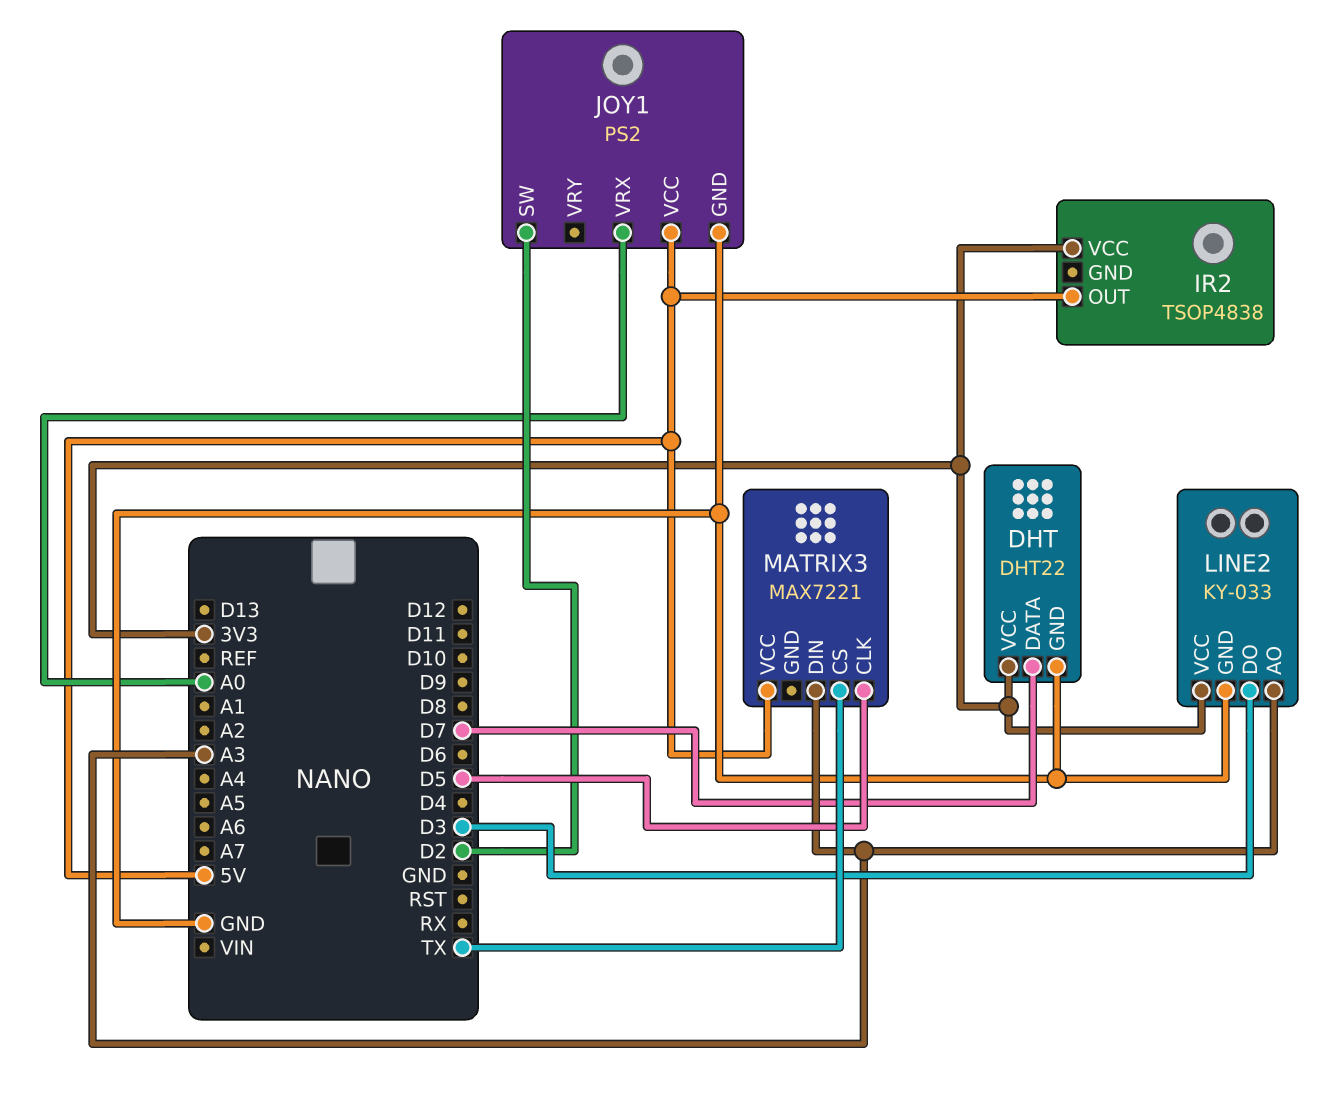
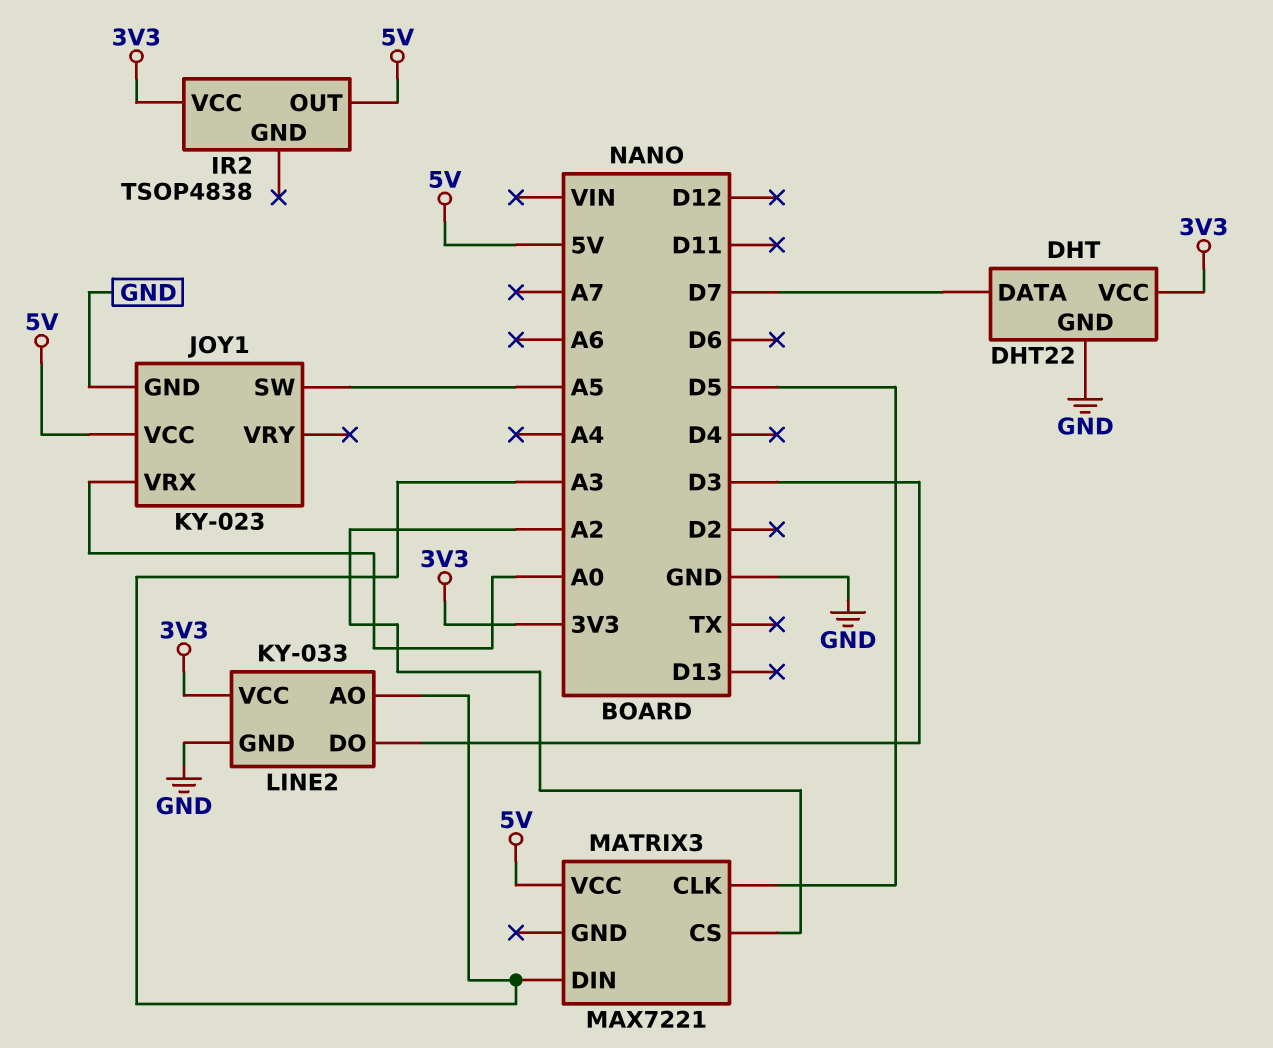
JOY1: PS2 -> KY-023
JOY1 pin SW: D2 -> A5
MATRIX3 pin CS: TX -> A2

